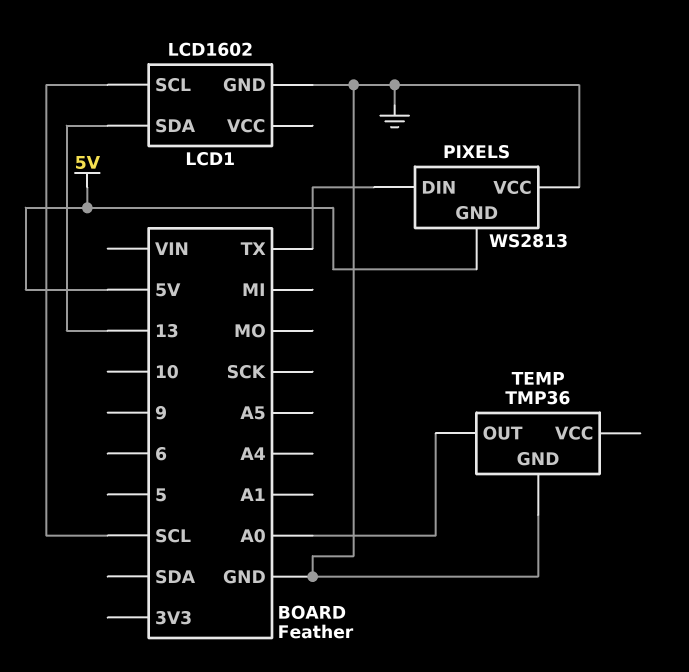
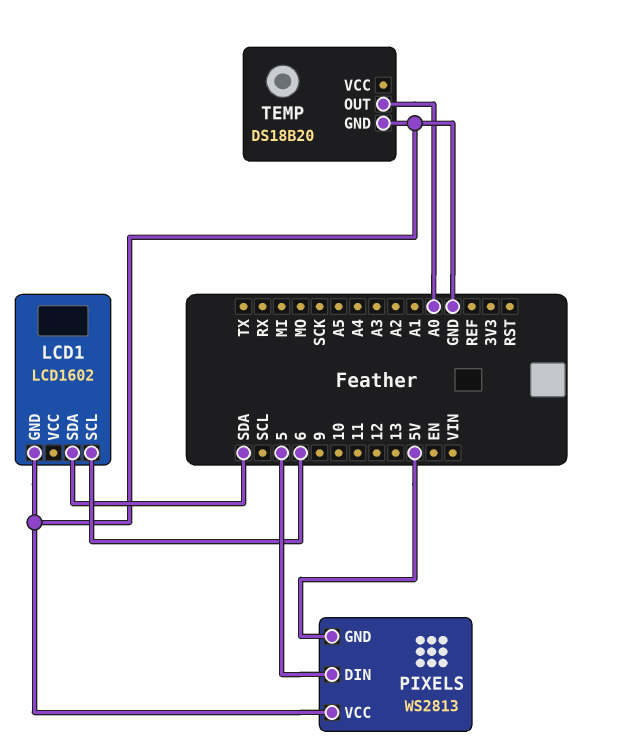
LCD1 pin SCL: SCL -> 6
LCD1 pin SDA: 13 -> SDA
PIXELS pin DIN: TX -> 5
TEMP: TMP36 -> DS18B20

